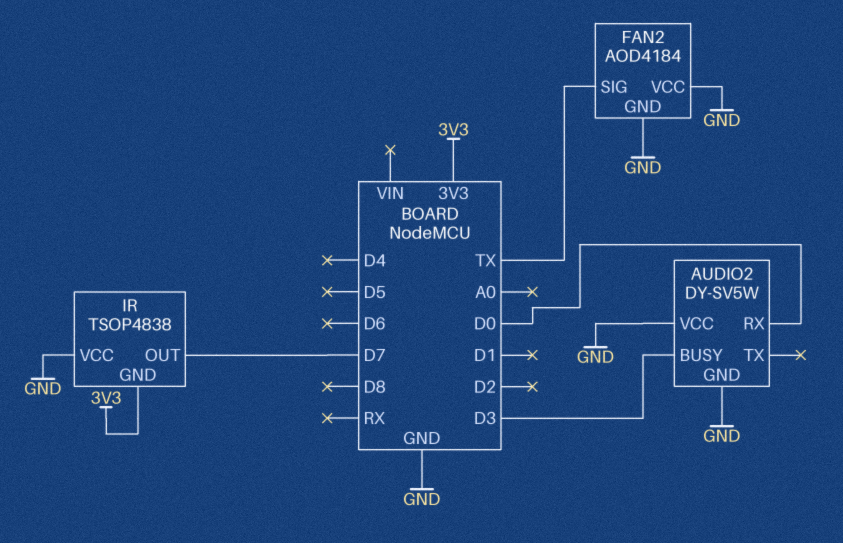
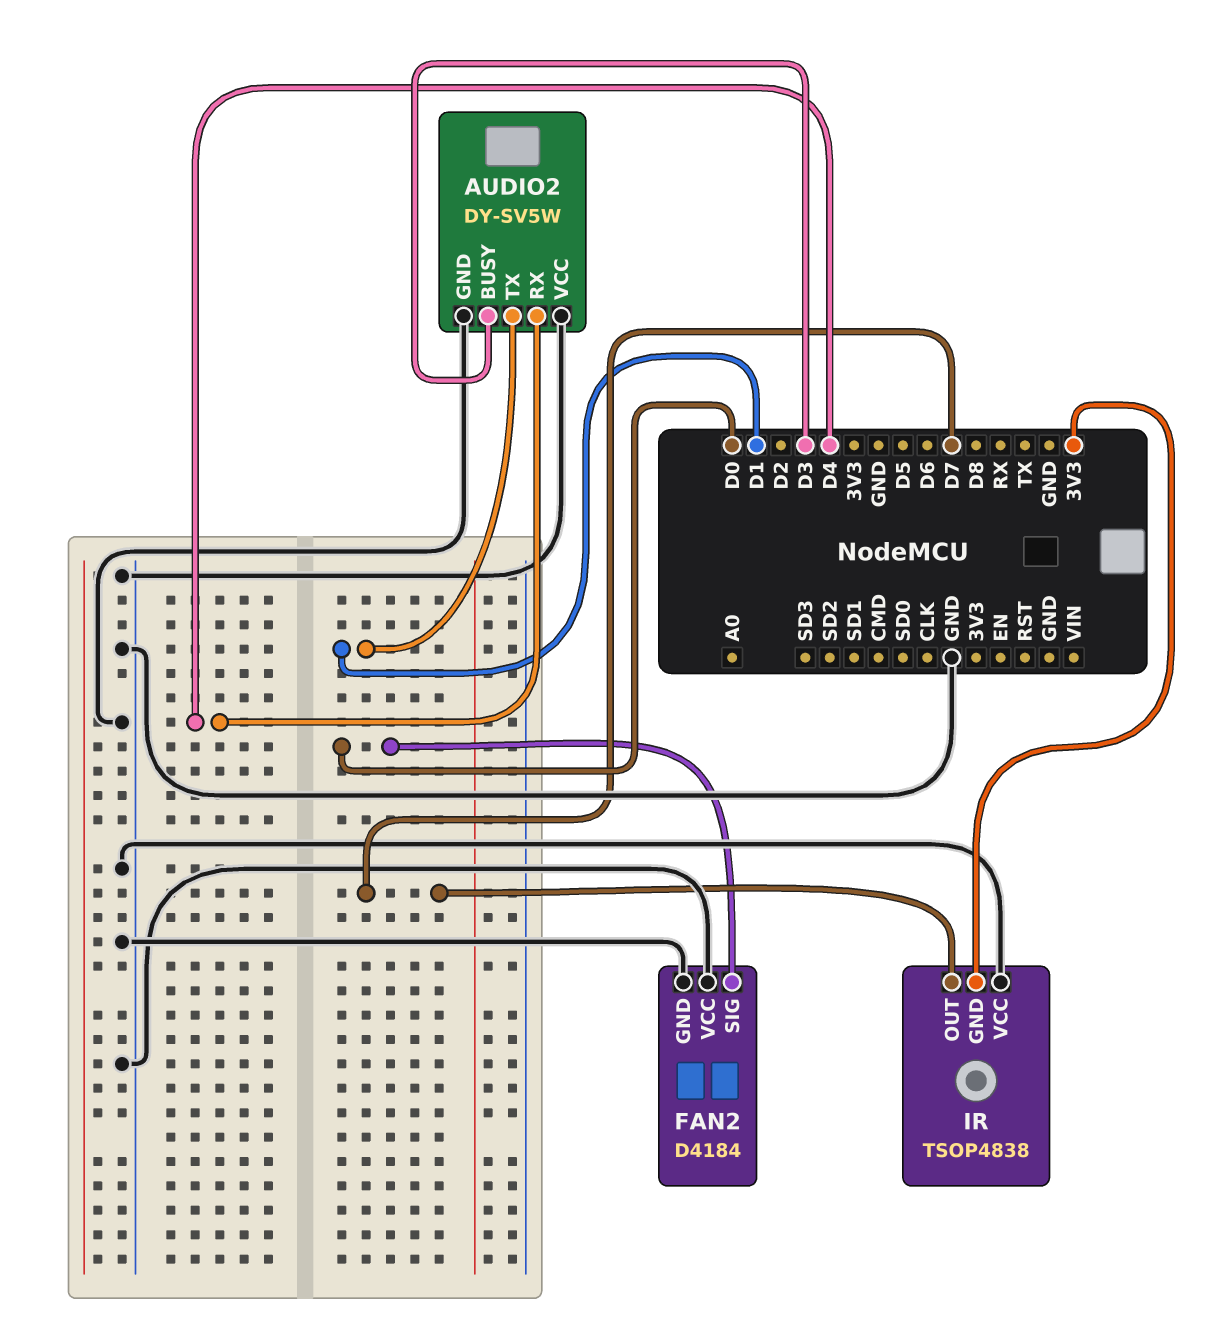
AUDIO2 pin RX: D0 -> D4
AUDIO2 pin TX: none -> D1
FAN2: AOD4184 -> D4184
FAN2 pin SIG: TX -> D0

